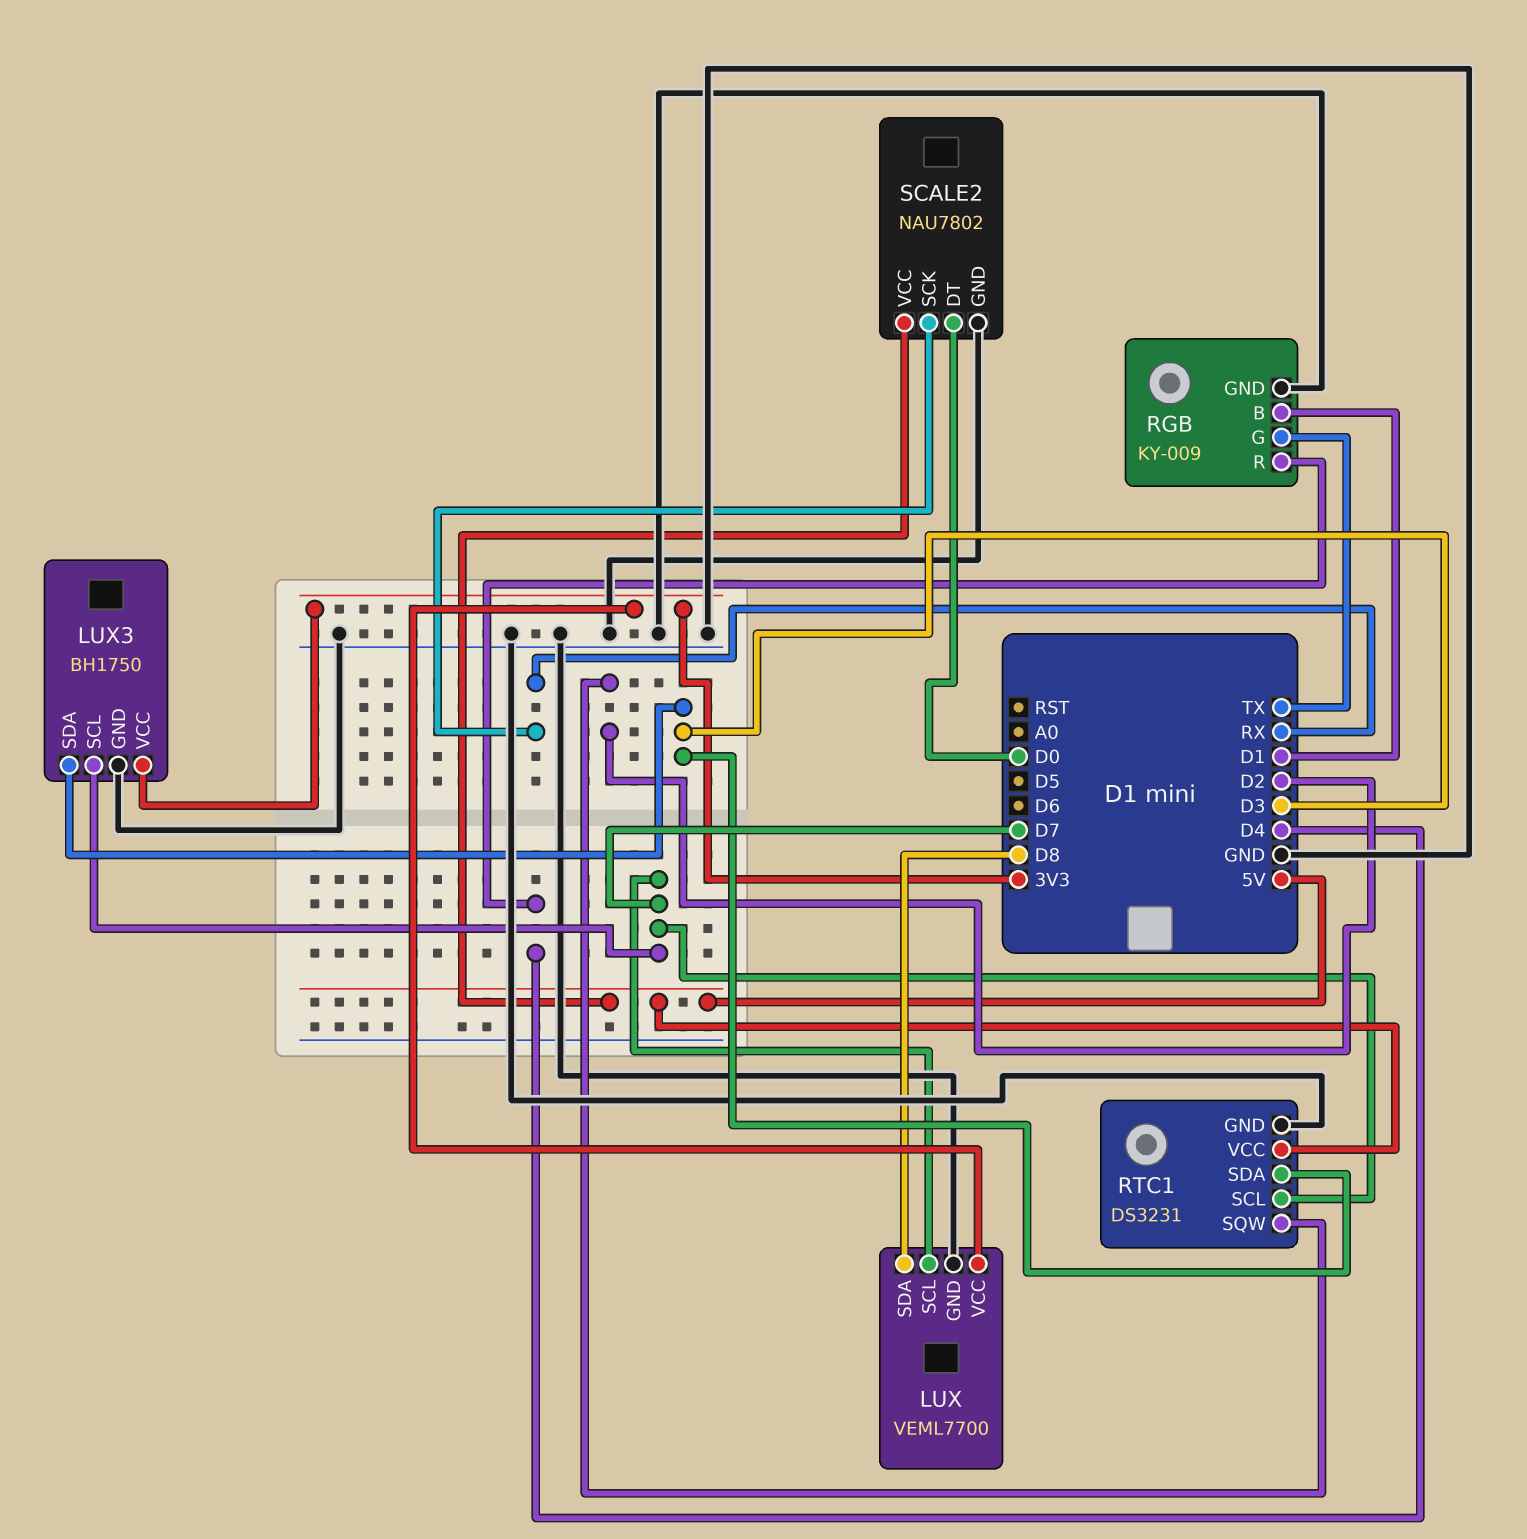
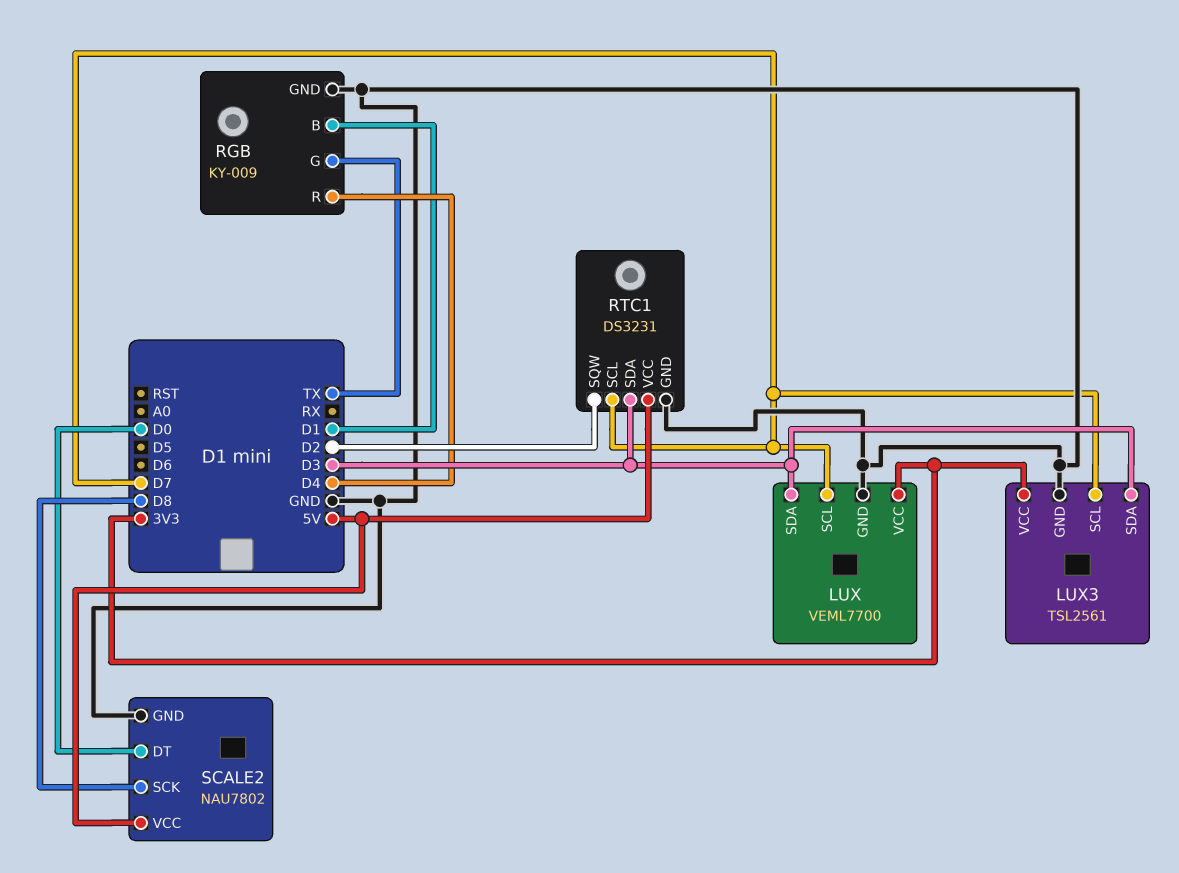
LUX pin SDA: D8 -> D3
LUX3: BH1750 -> TSL2561
SCALE2 pin SCK: RX -> D8

